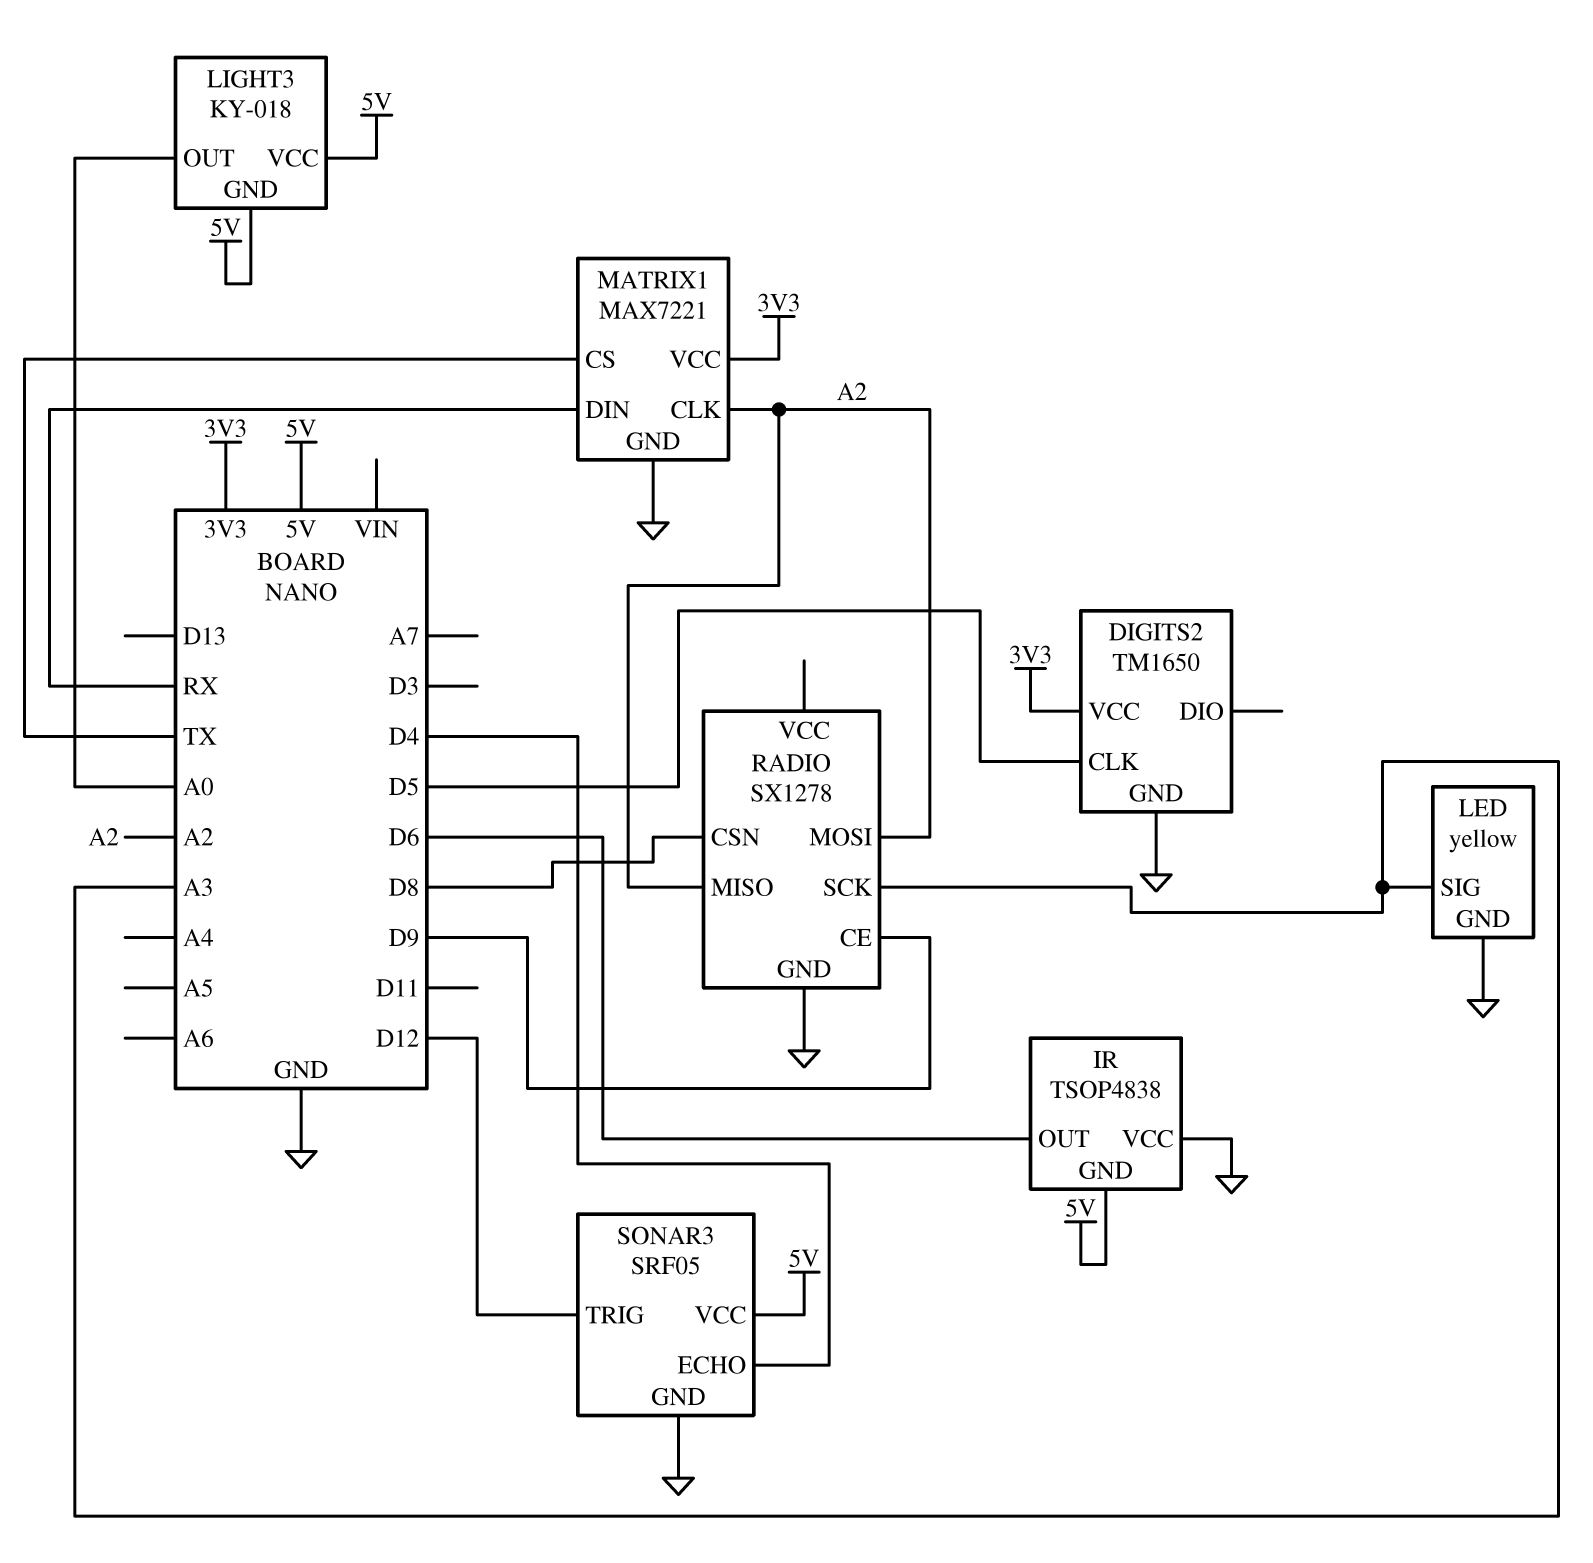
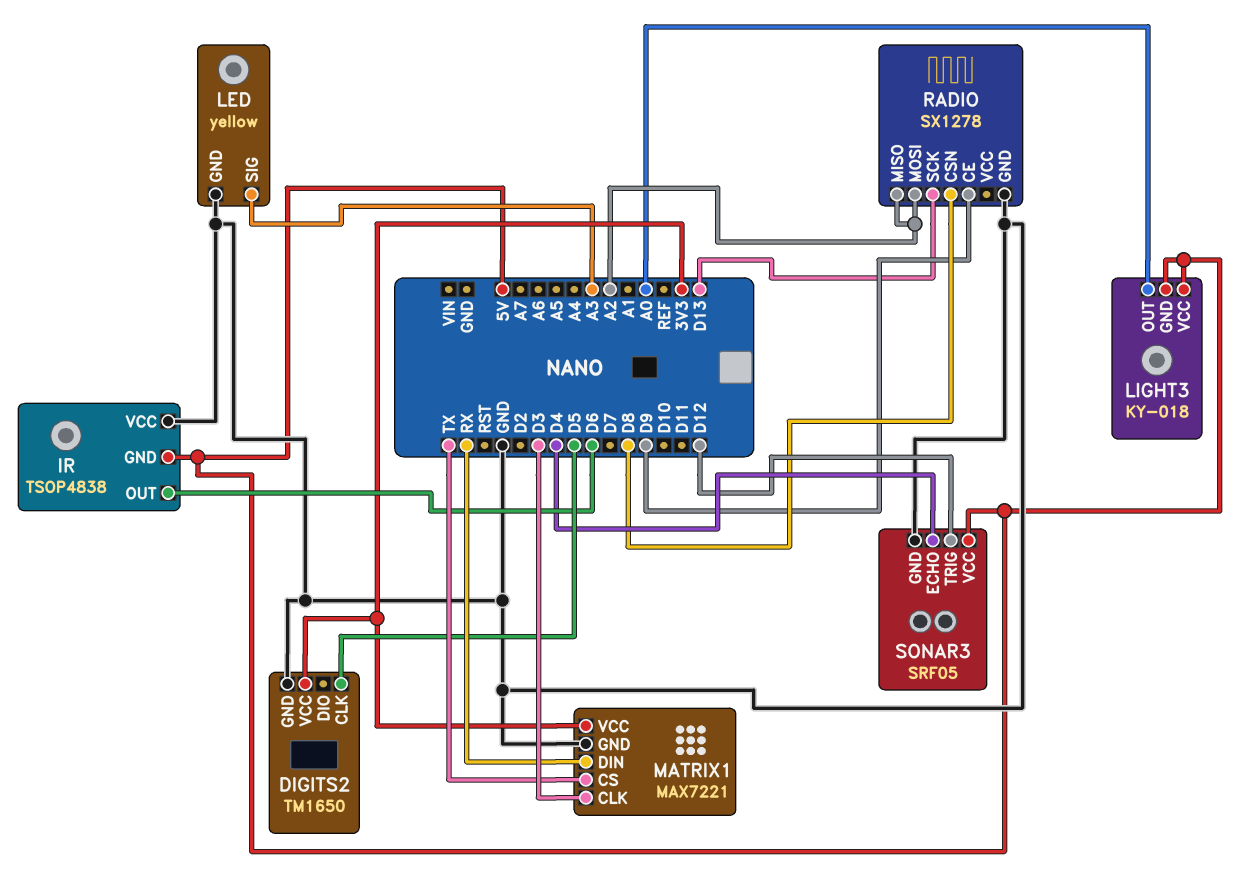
MATRIX1 pin CLK: A2 -> D3
RADIO pin SCK: A3 -> D13

